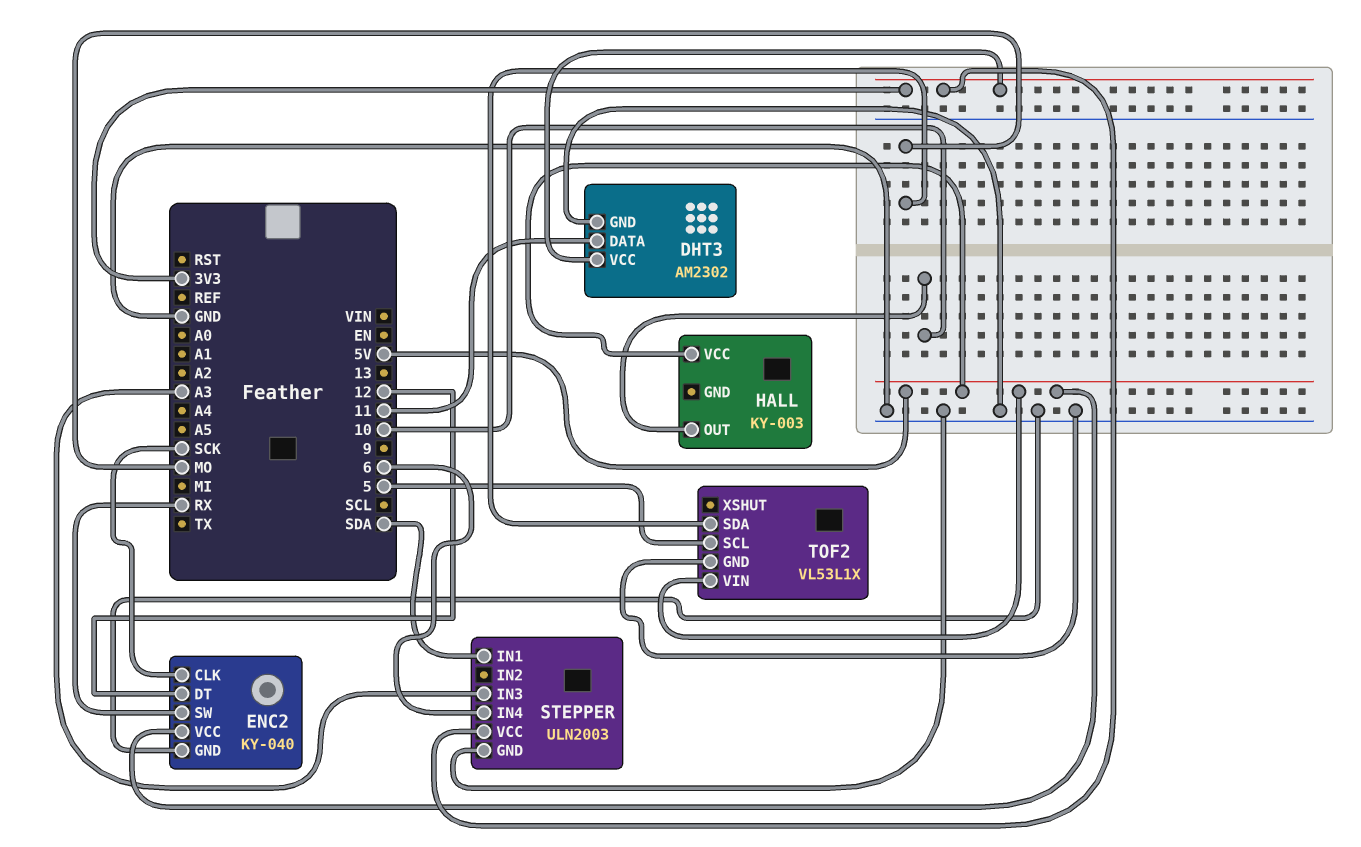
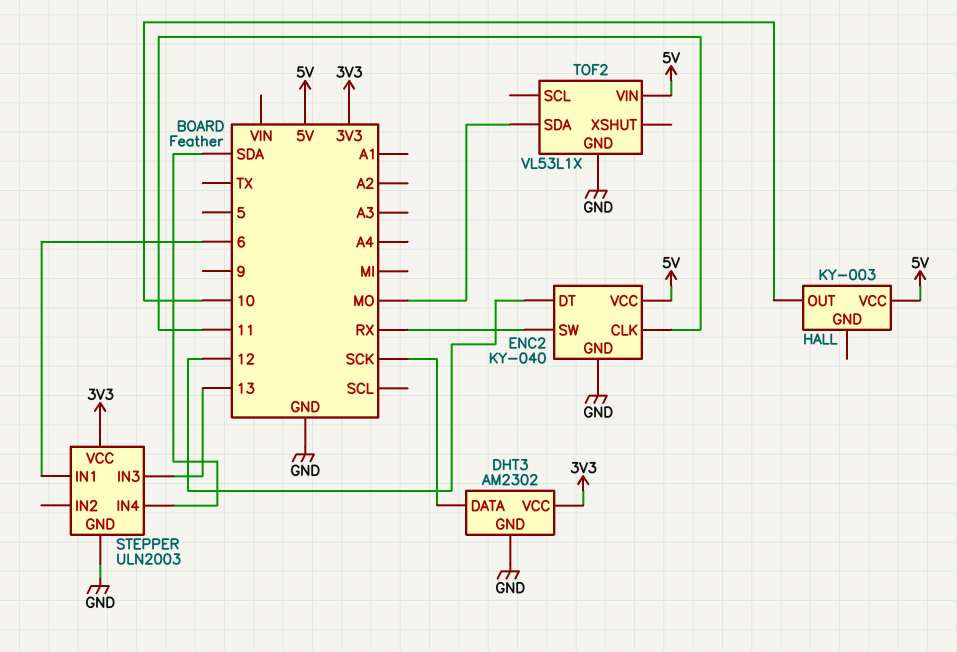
DHT3 pin DATA: 11 -> SCK
ENC2 pin CLK: SCK -> 11
STEPPER pin IN1: SDA -> 6
STEPPER pin IN3: A3 -> 13
STEPPER pin IN4: 6 -> SDA
TOF2 pin SCL: 5 -> none

